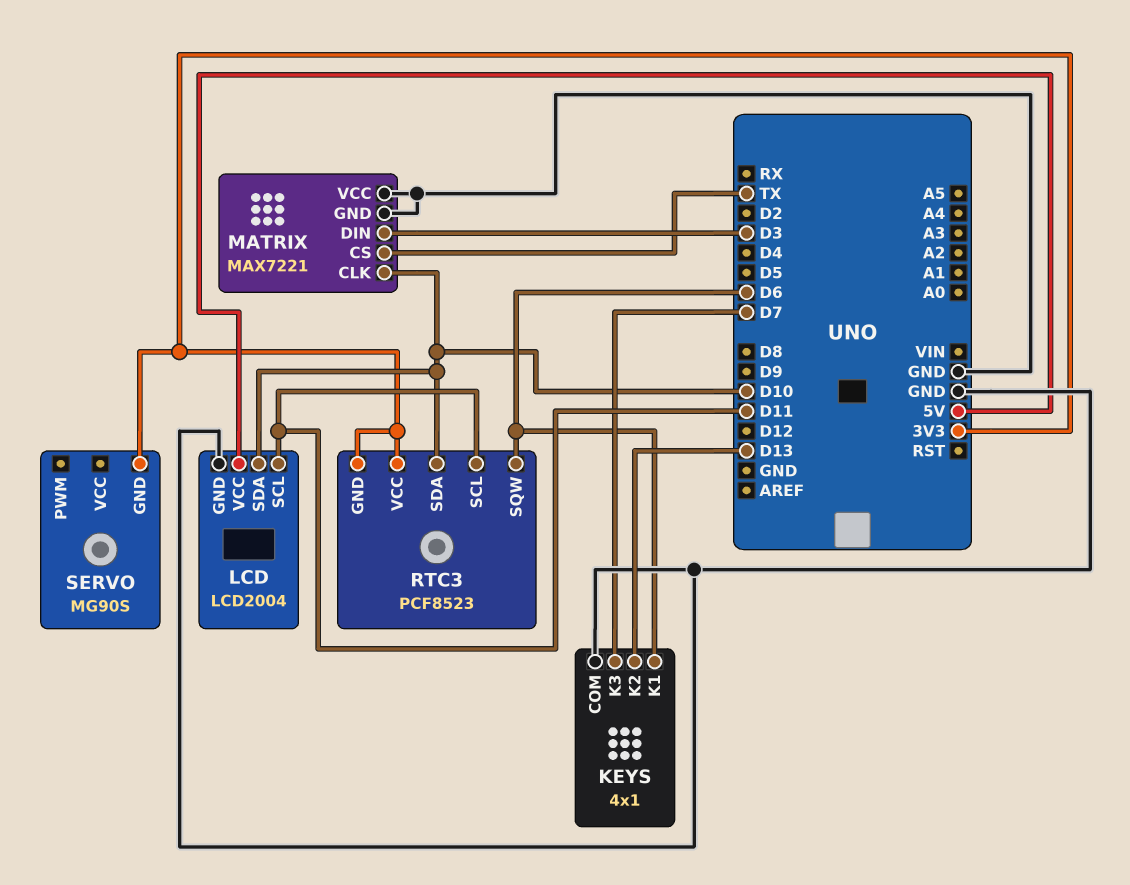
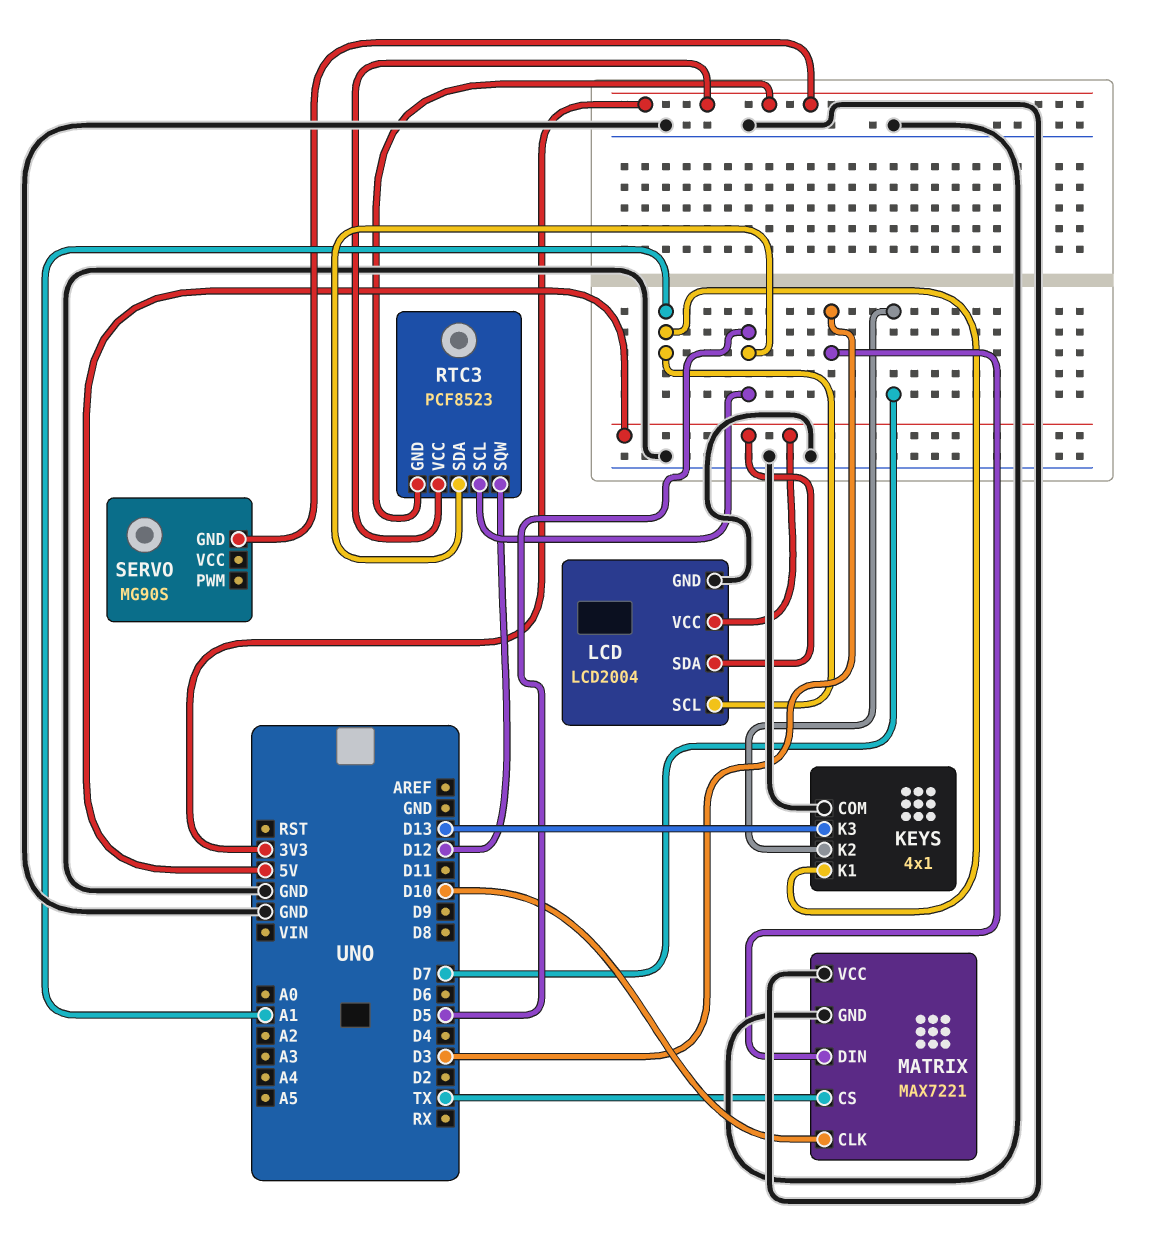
KEYS pin K1: D6 -> A1
KEYS pin K2: D13 -> D7
KEYS pin K3: D7 -> D13
LCD pin SCL: D11 -> A1
LCD pin SDA: D10 -> 5V
RTC3 pin SCL: D11 -> D5
RTC3 pin SDA: D10 -> D5
RTC3 pin SQW: D6 -> D12

